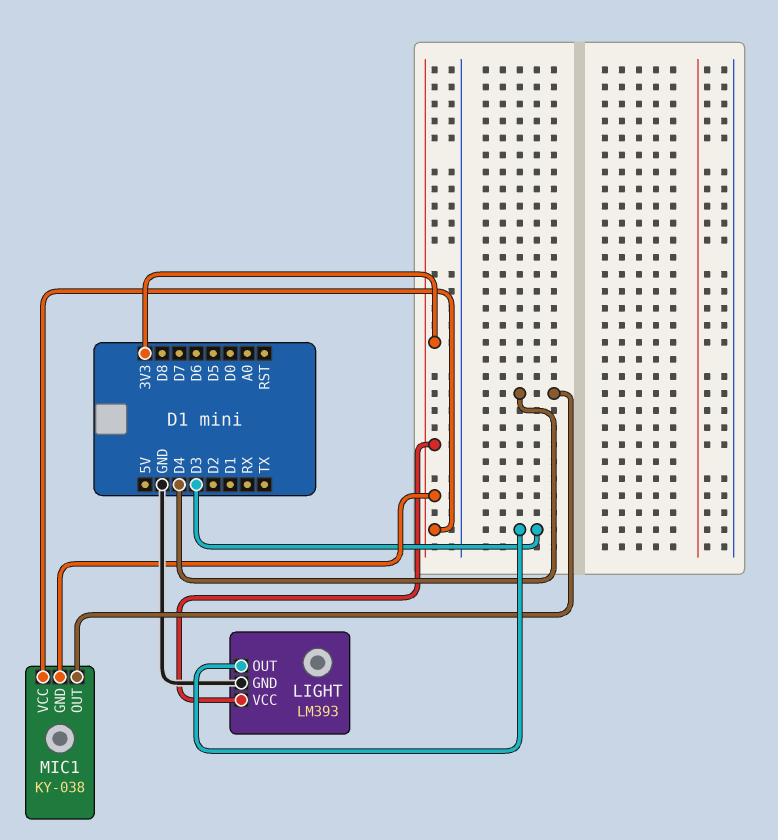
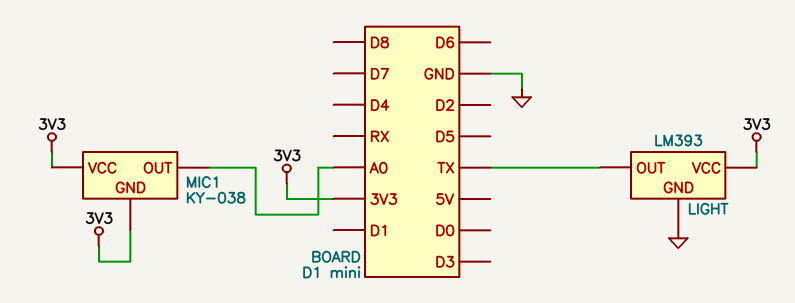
LIGHT pin OUT: D3 -> TX
MIC1 pin OUT: D4 -> A0

